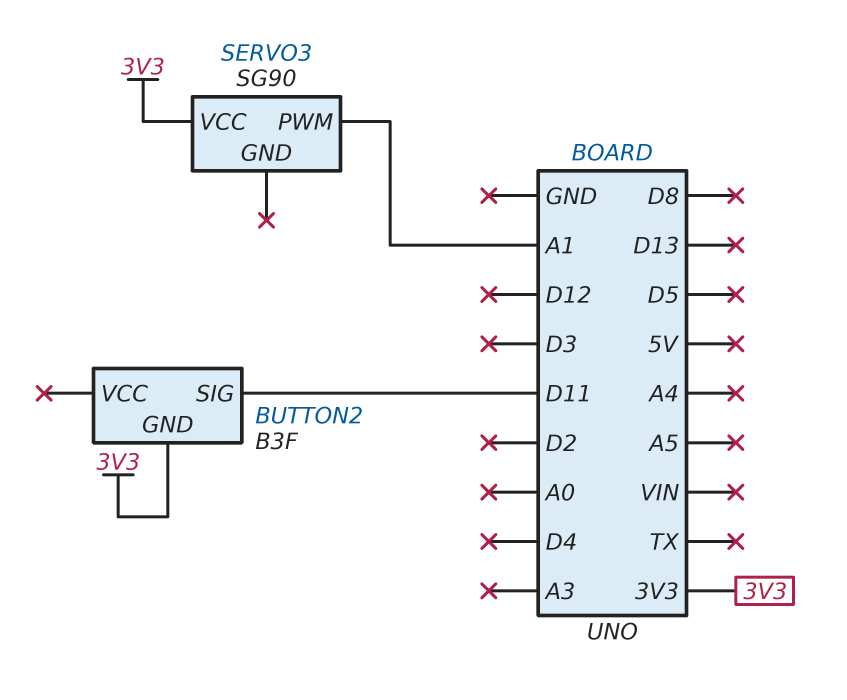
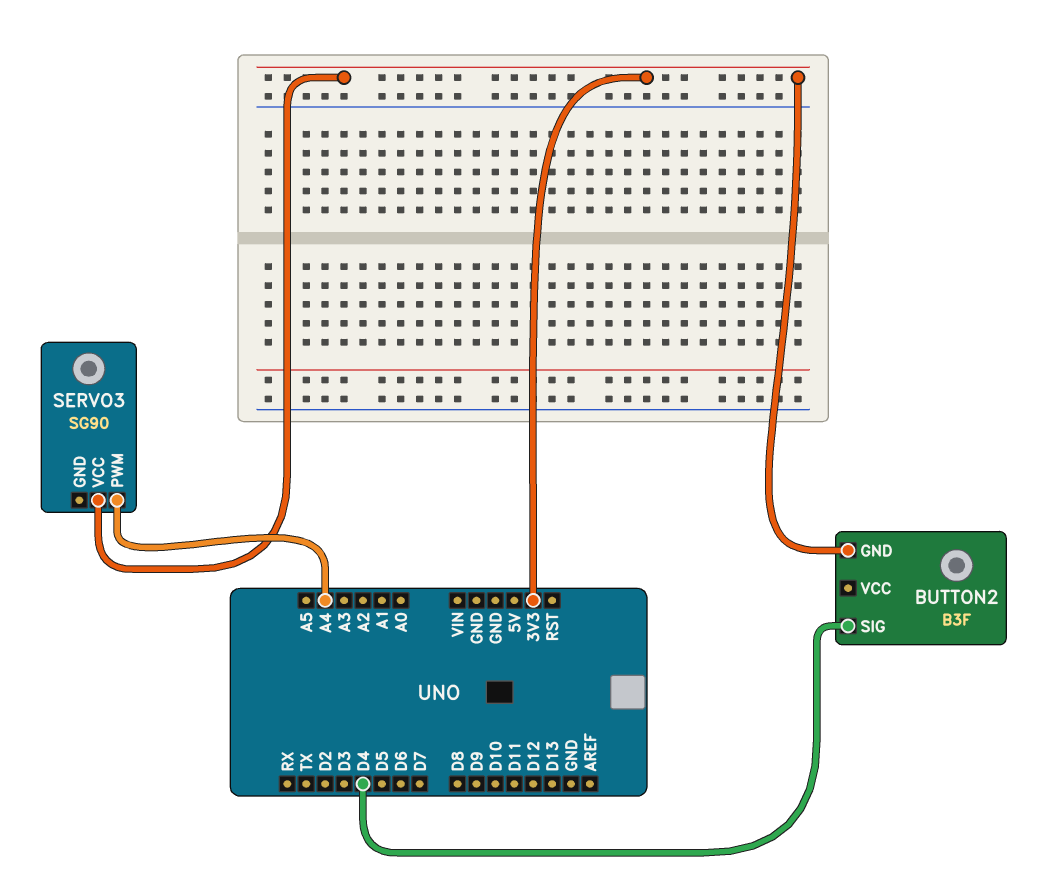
BUTTON2 pin SIG: D11 -> D4
SERVO3 pin PWM: A1 -> A4

